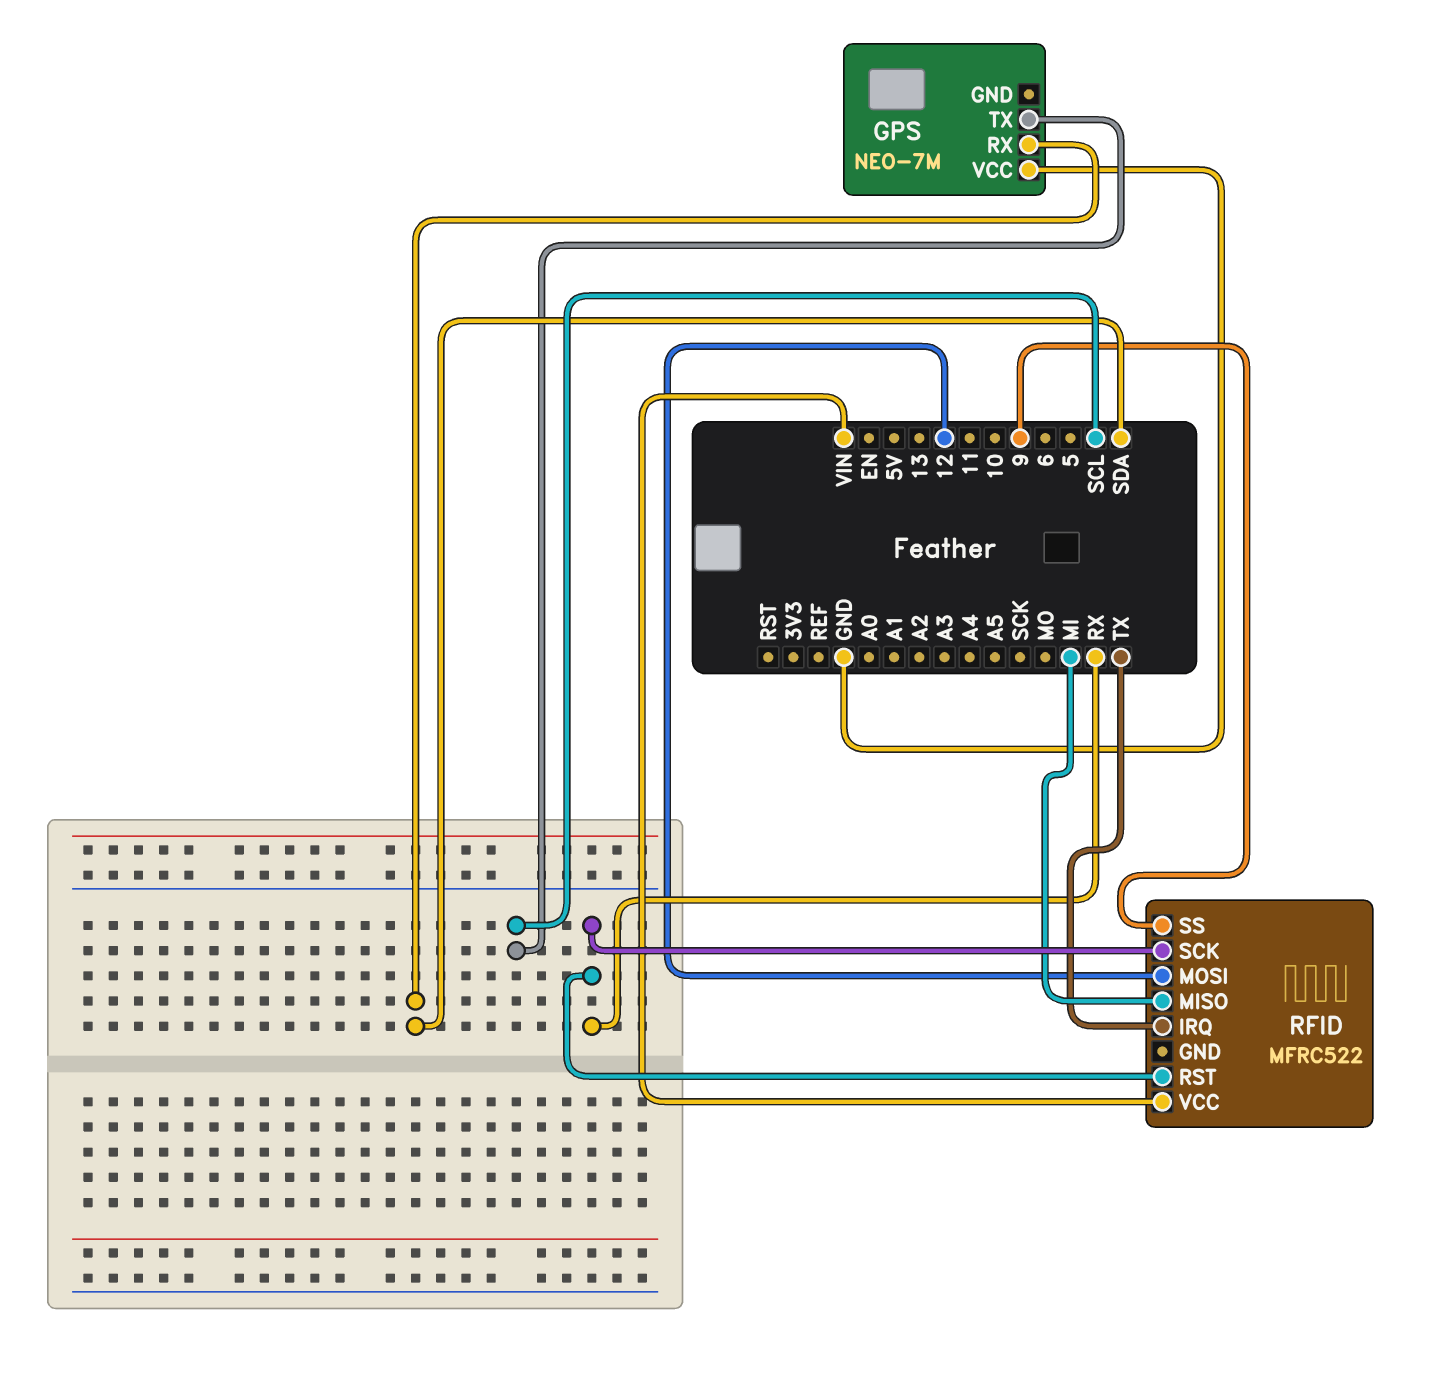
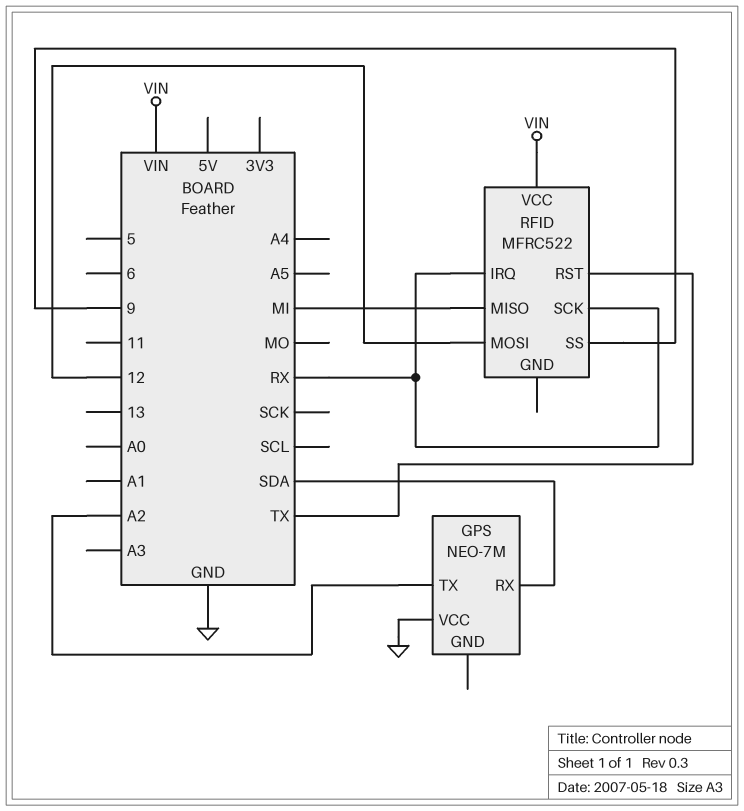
GPS pin TX: SCL -> A2
RFID pin IRQ: TX -> RX
RFID pin RST: RX -> TX

